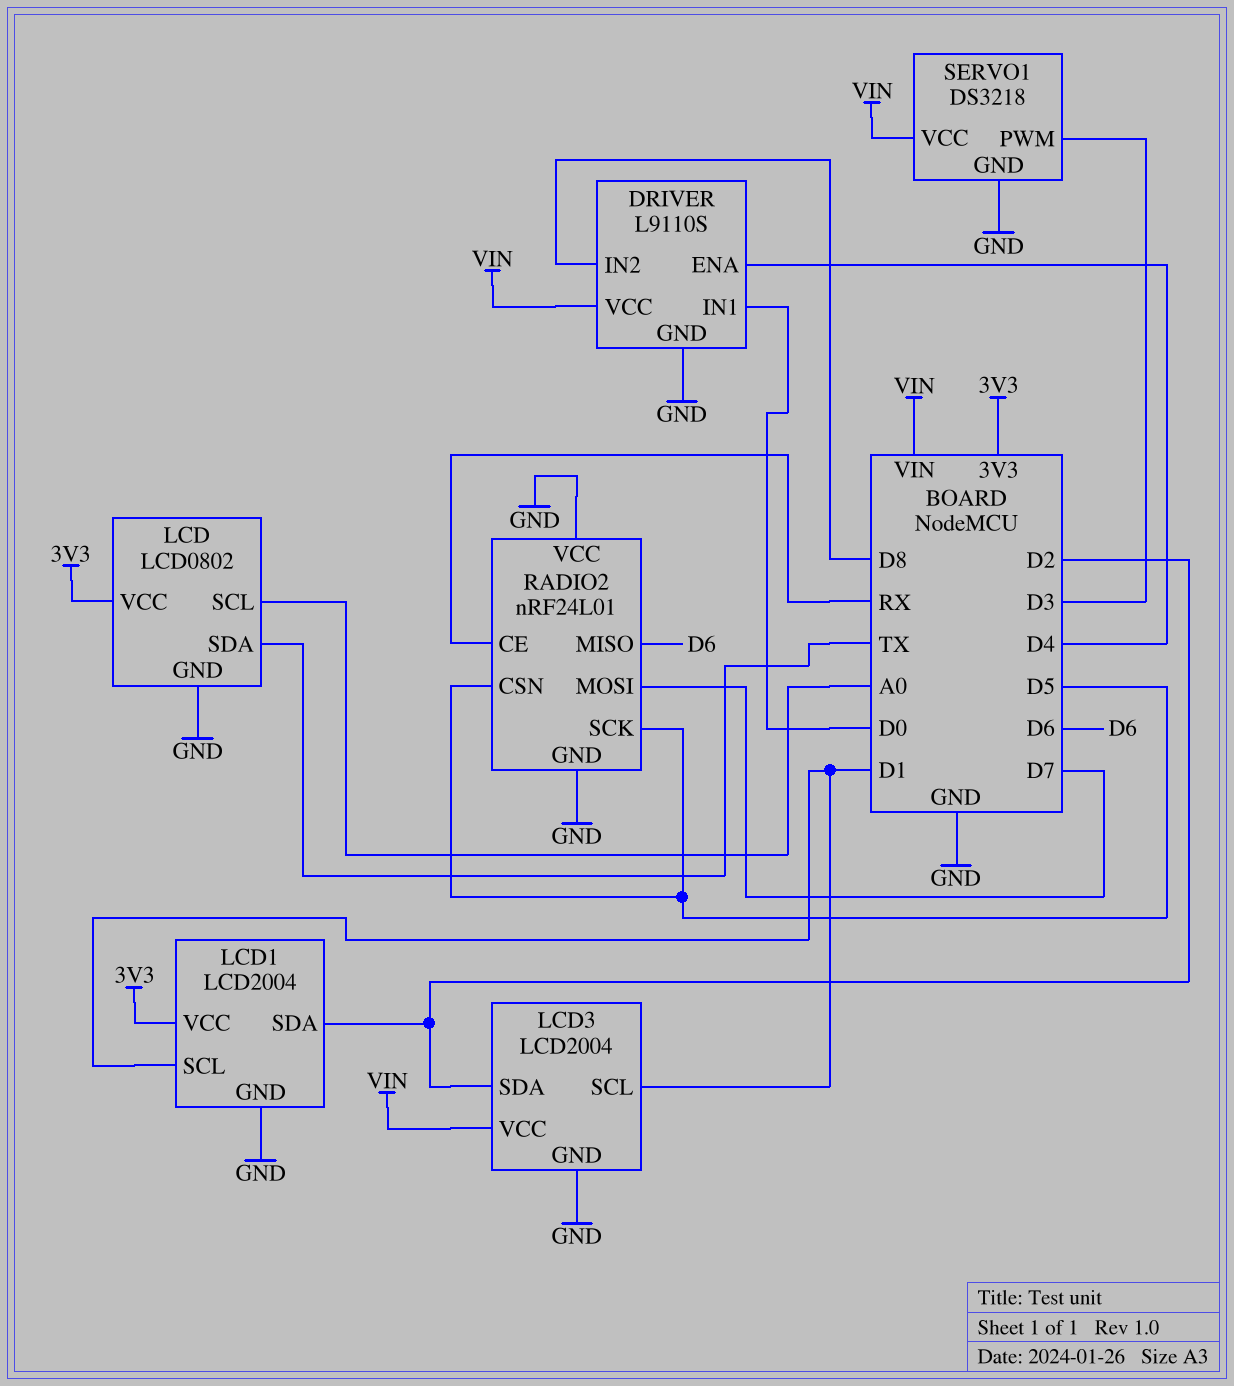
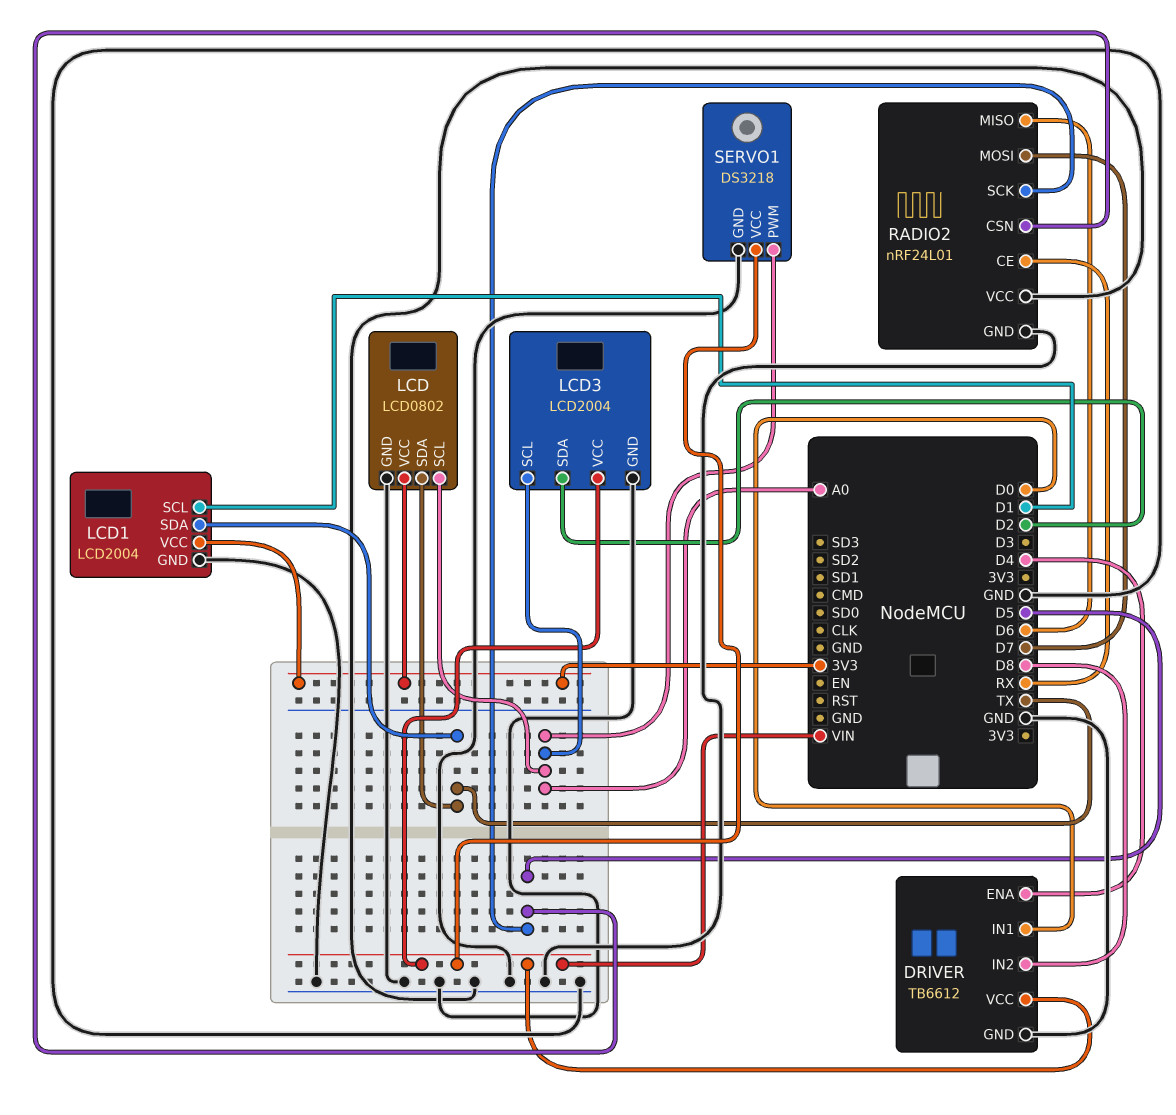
DRIVER: L9110S -> TB6612
LCD1 pin SDA: D2 -> TX
LCD3 pin SCL: D1 -> A0
SERVO1 pin PWM: D3 -> A0

